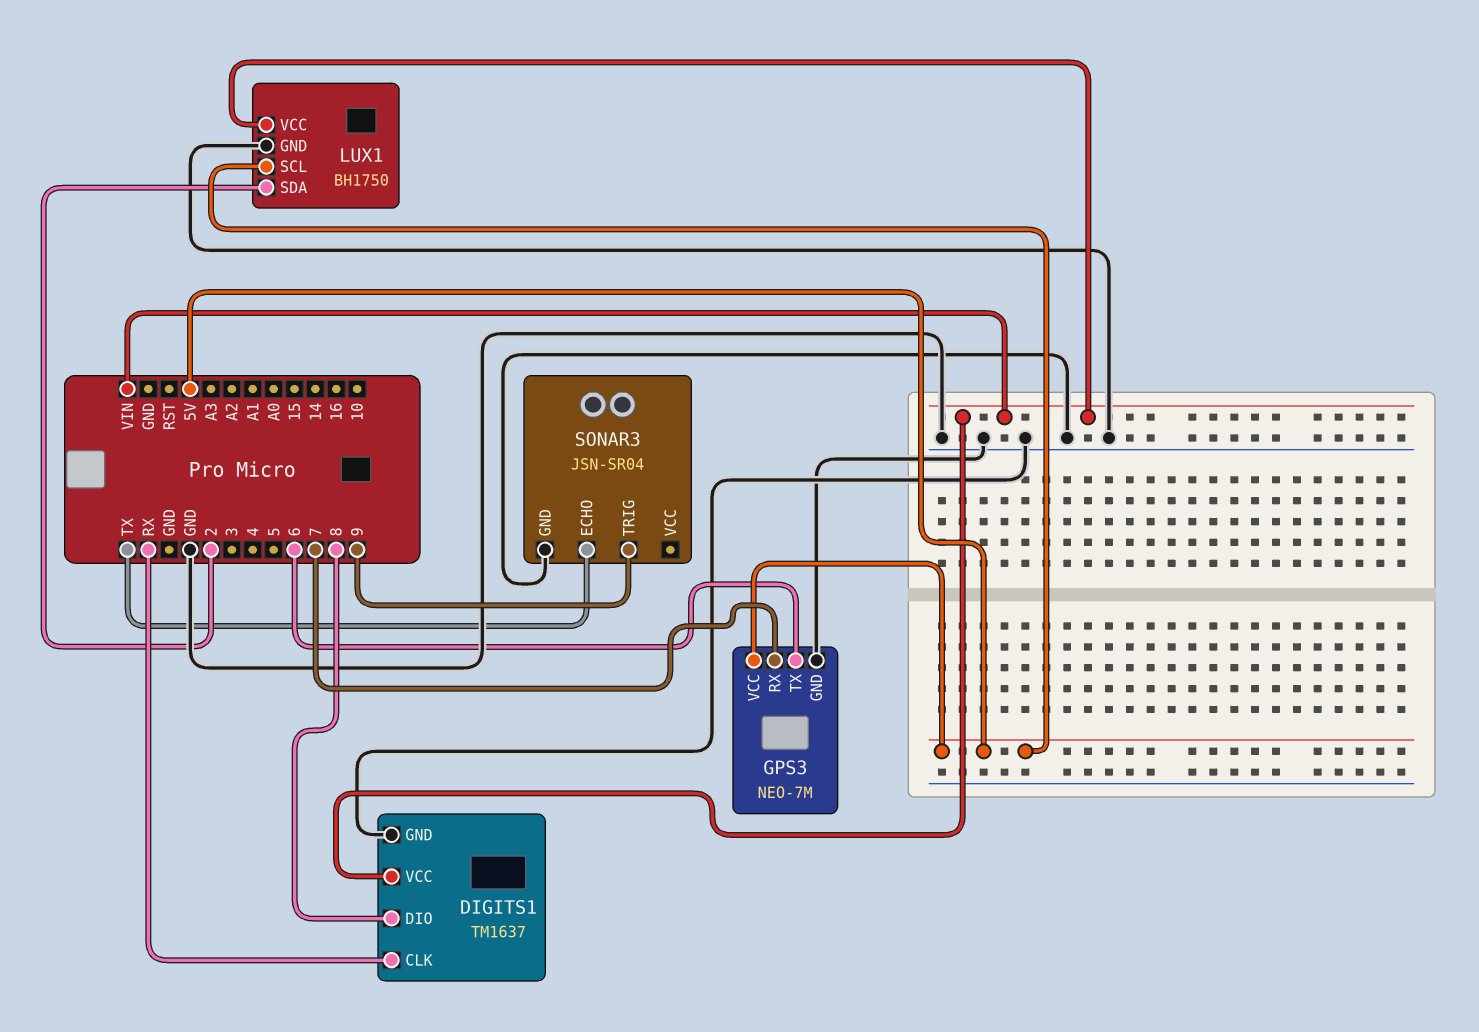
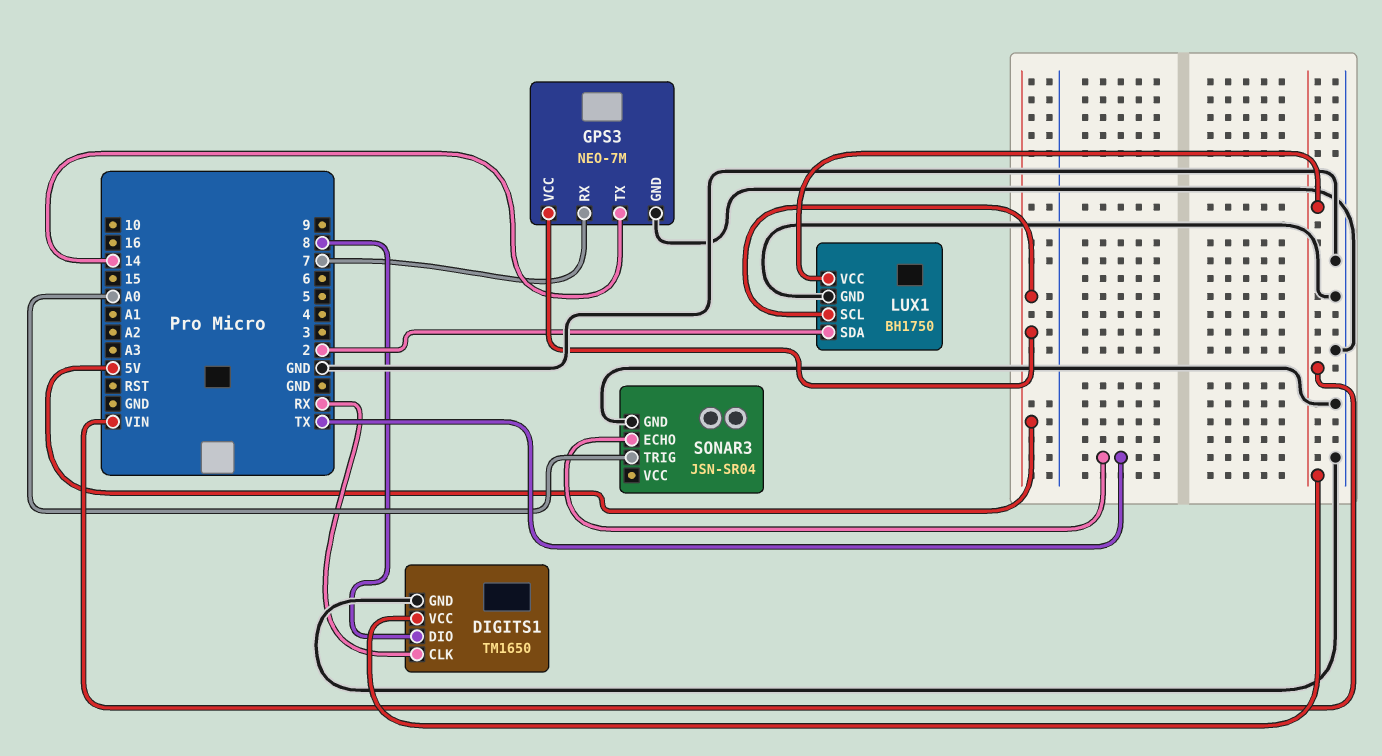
DIGITS1: TM1637 -> TM1650
GPS3 pin TX: 6 -> 14
SONAR3 pin TRIG: 9 -> A0

